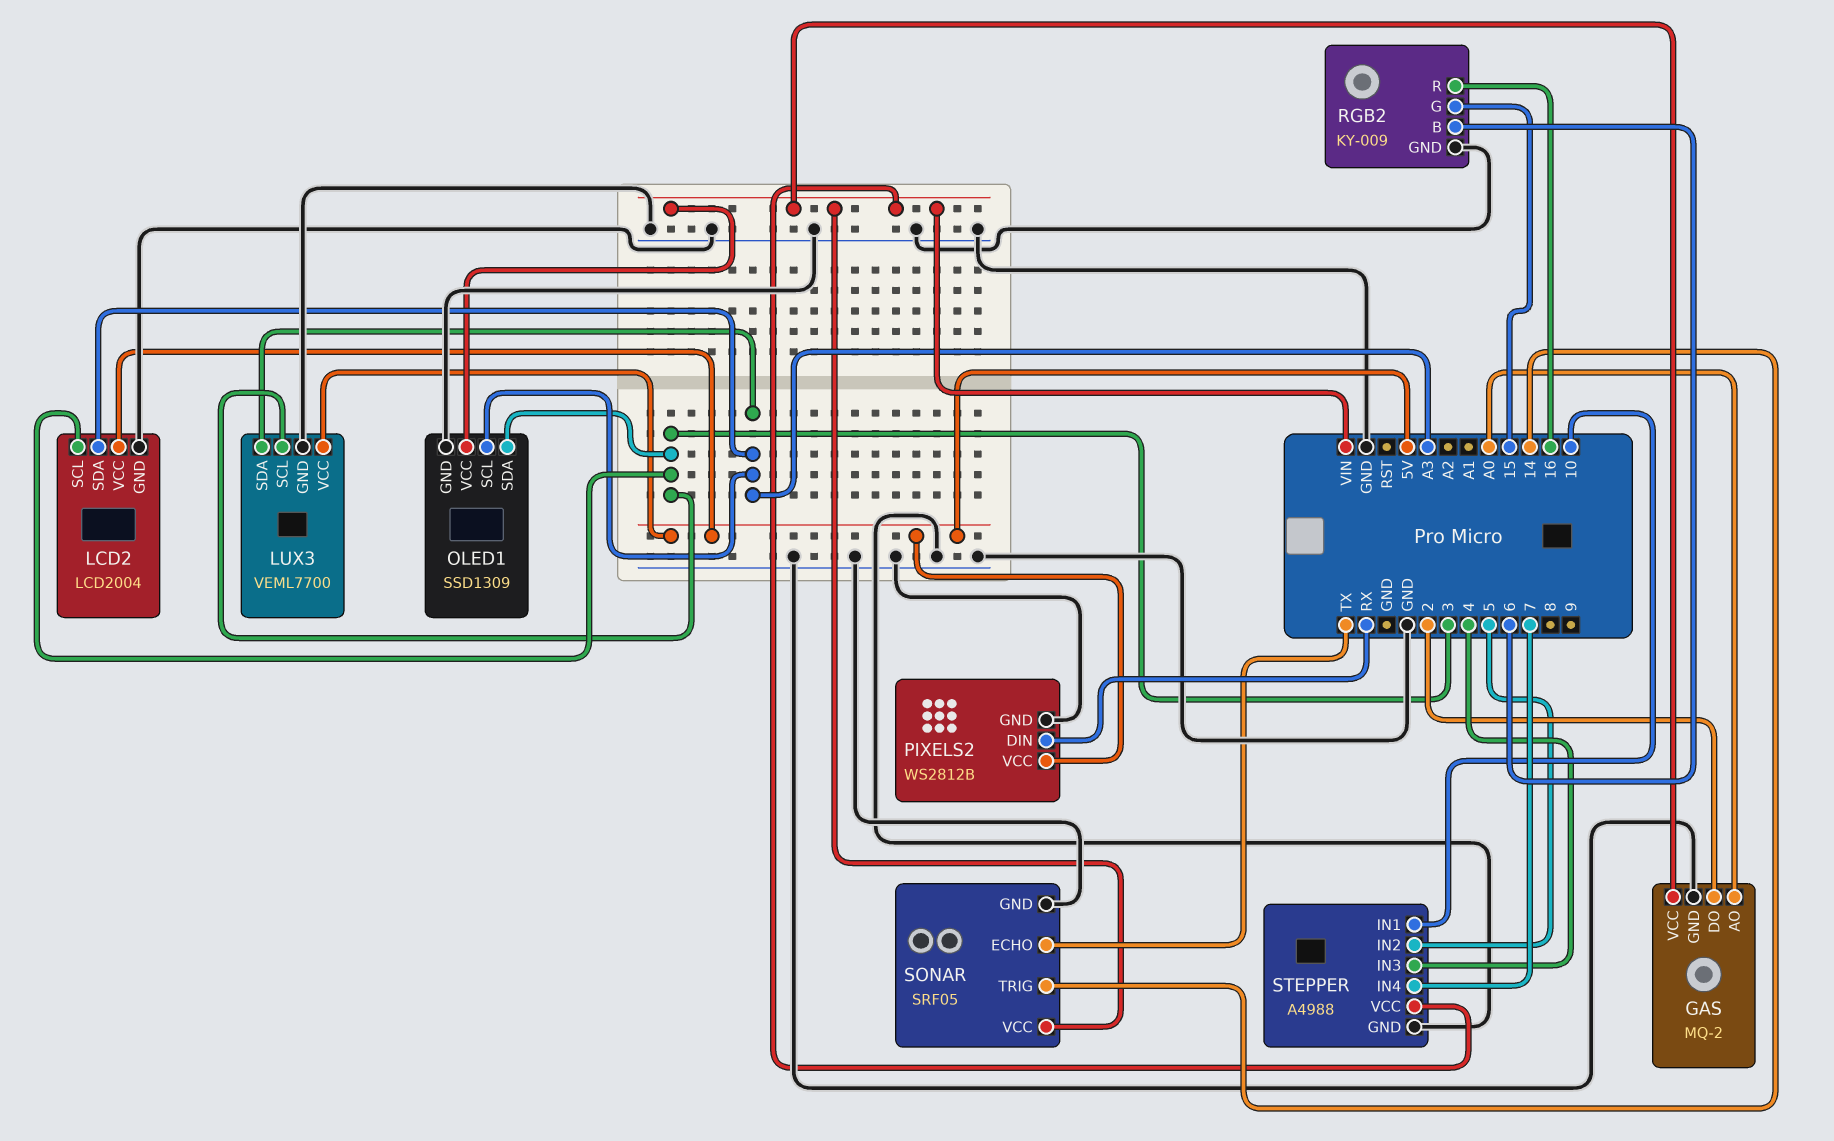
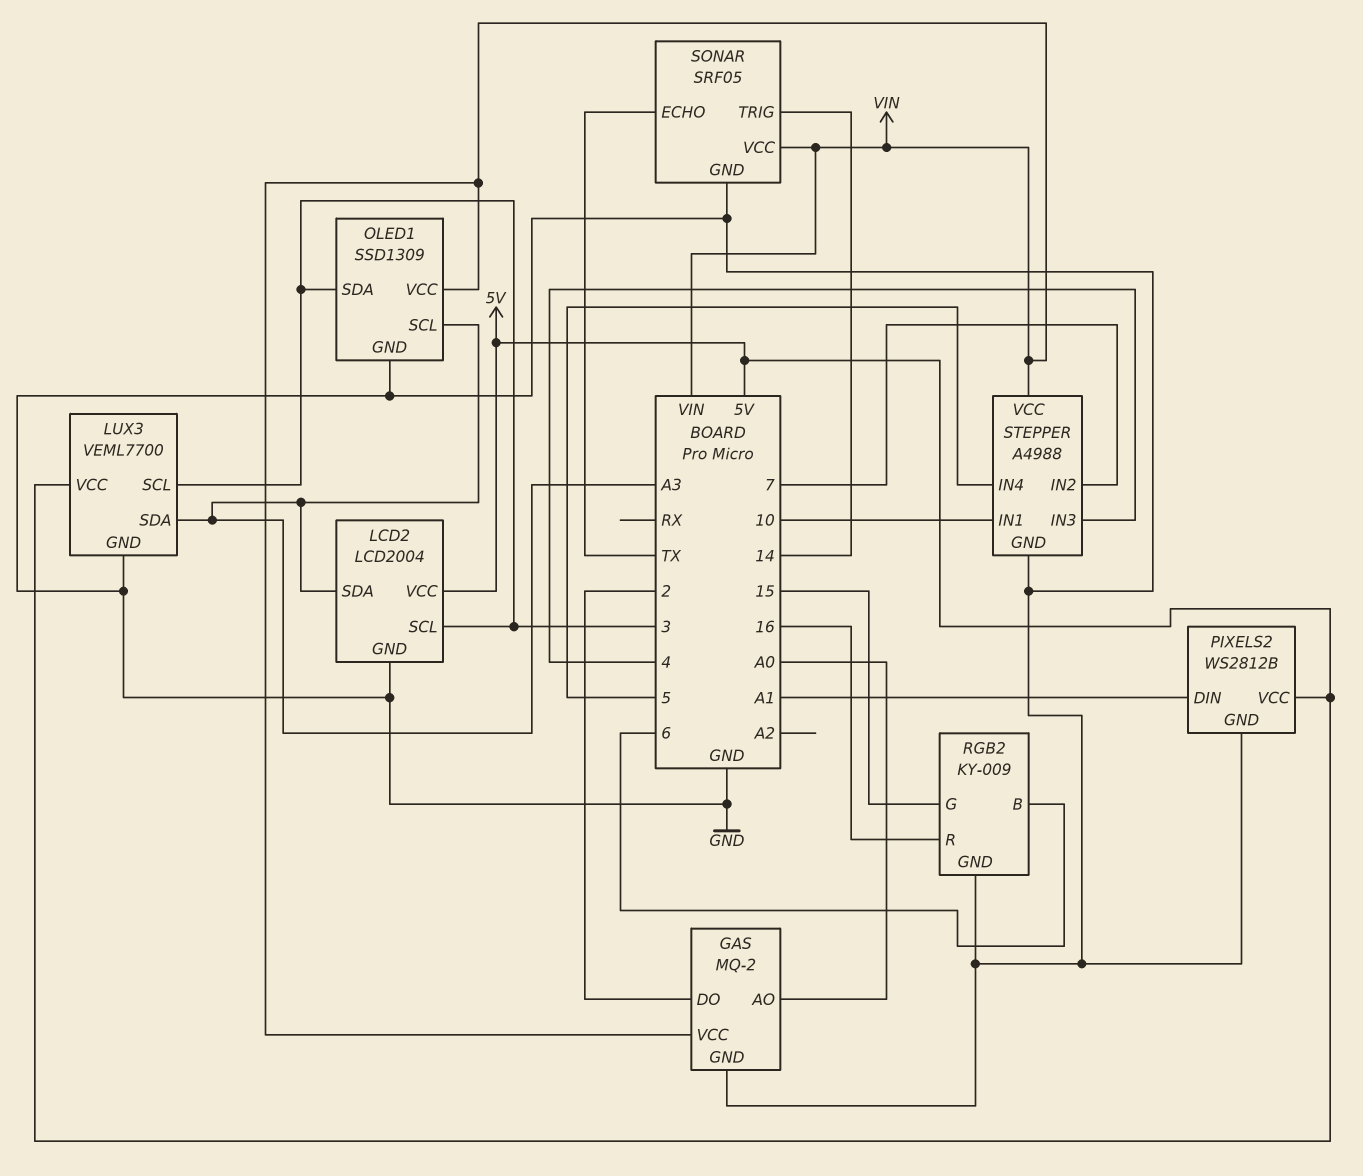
PIXELS2 pin DIN: RX -> A1
STEPPER pin IN2: 5 -> 7
STEPPER pin IN4: 7 -> 5

